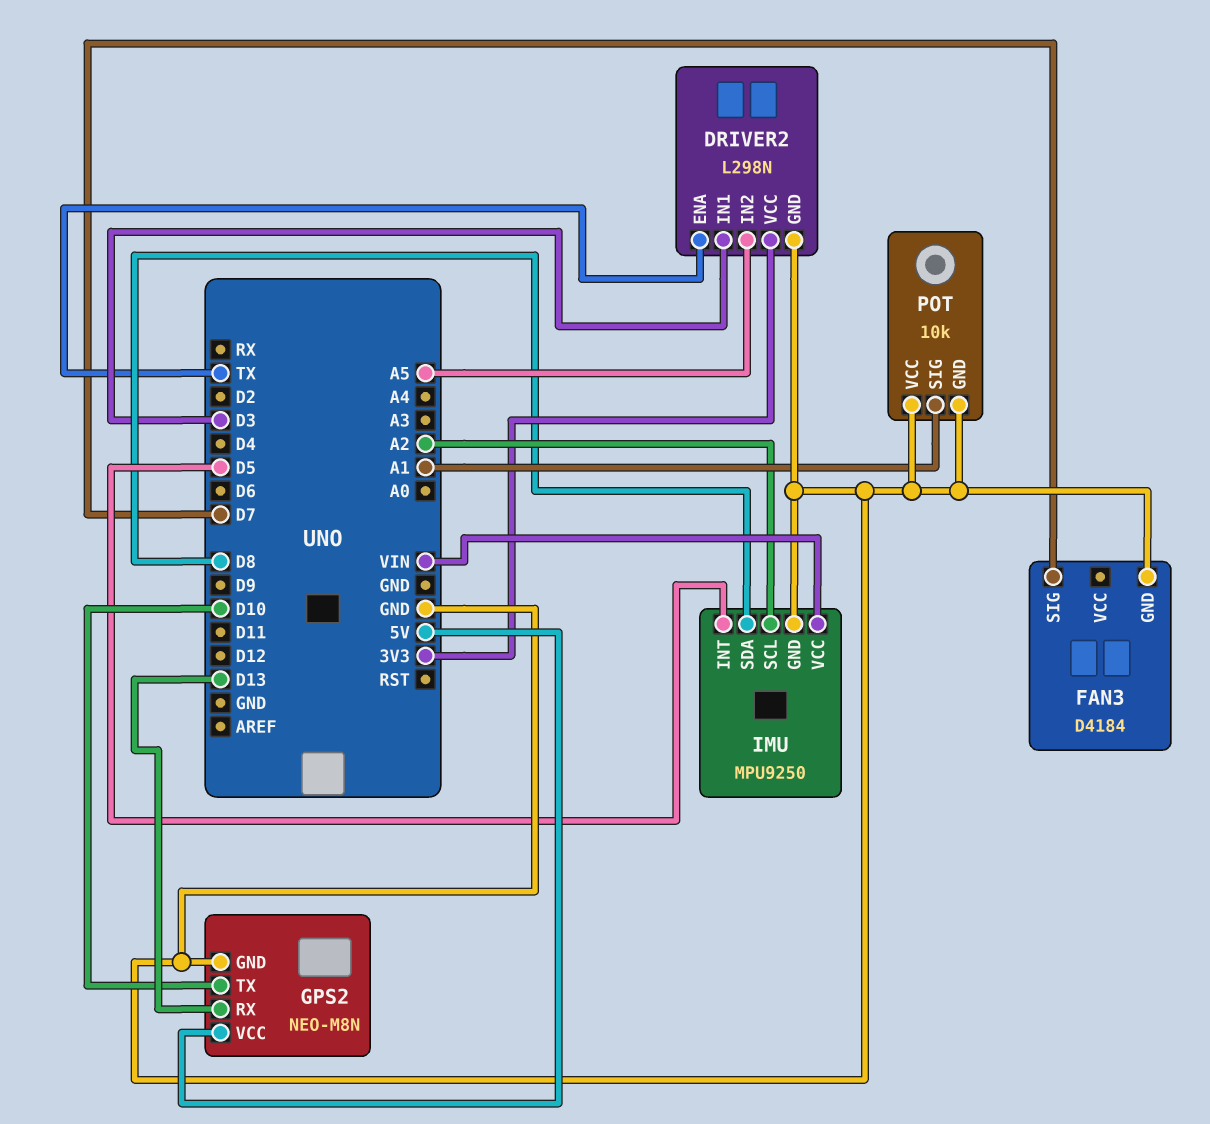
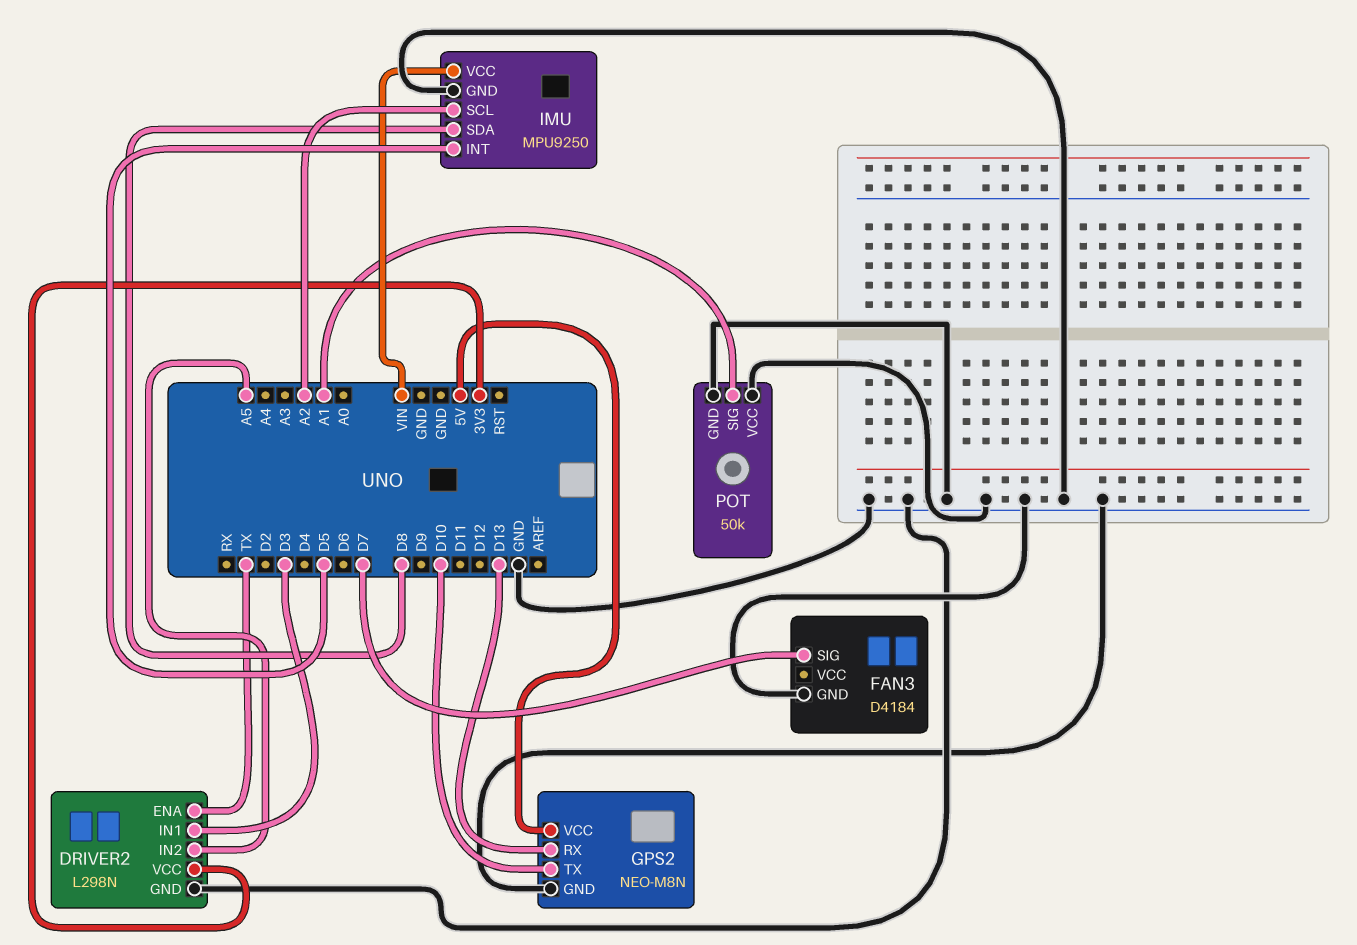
POT: 10k -> 50k

